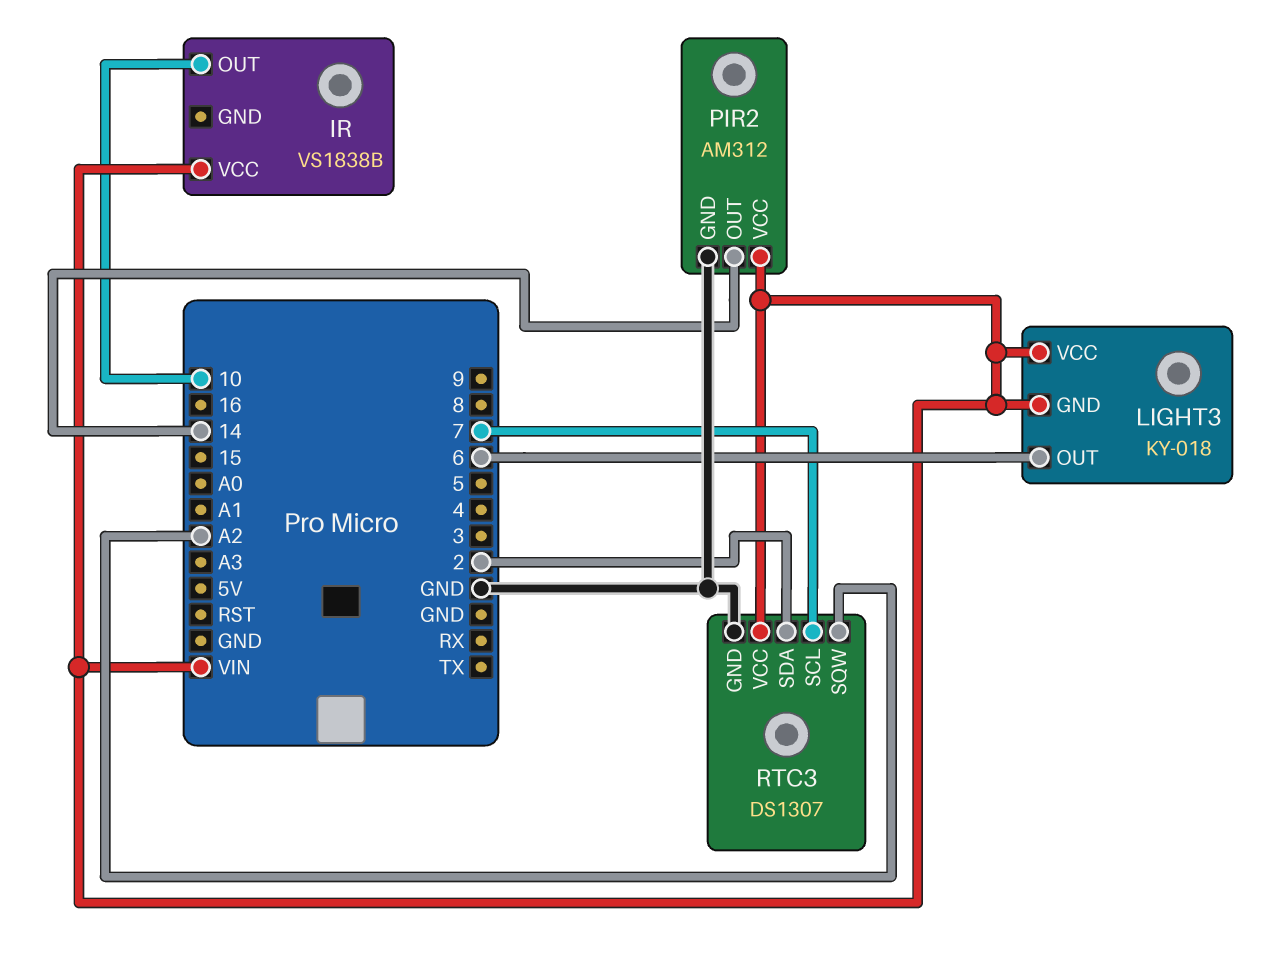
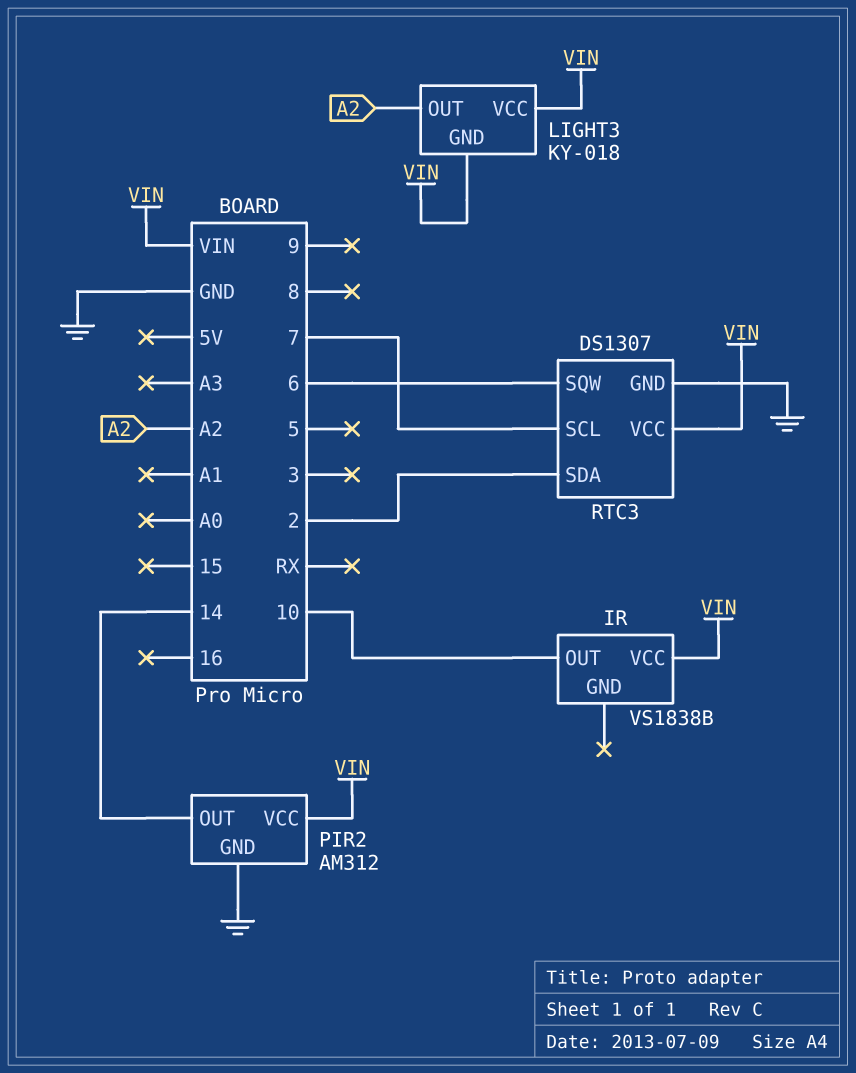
LIGHT3 pin OUT: 6 -> A2
RTC3 pin SQW: A2 -> 6

